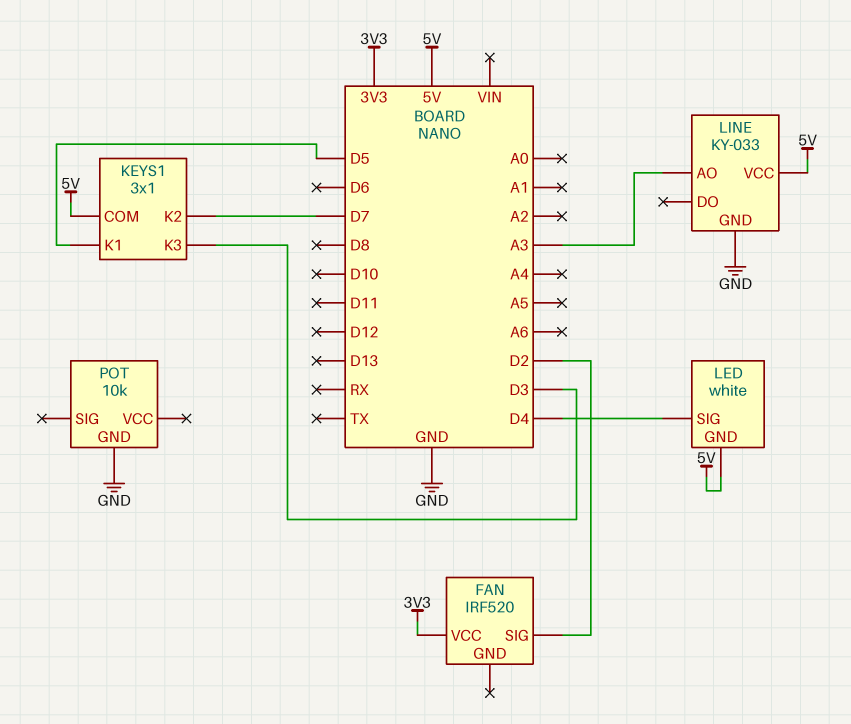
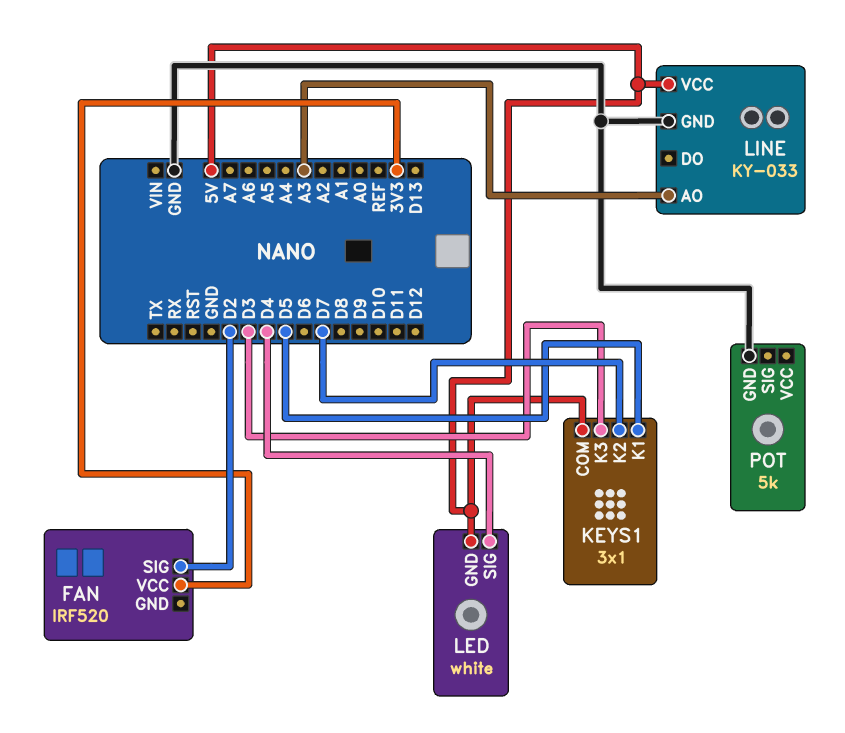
POT: 10k -> 5k

